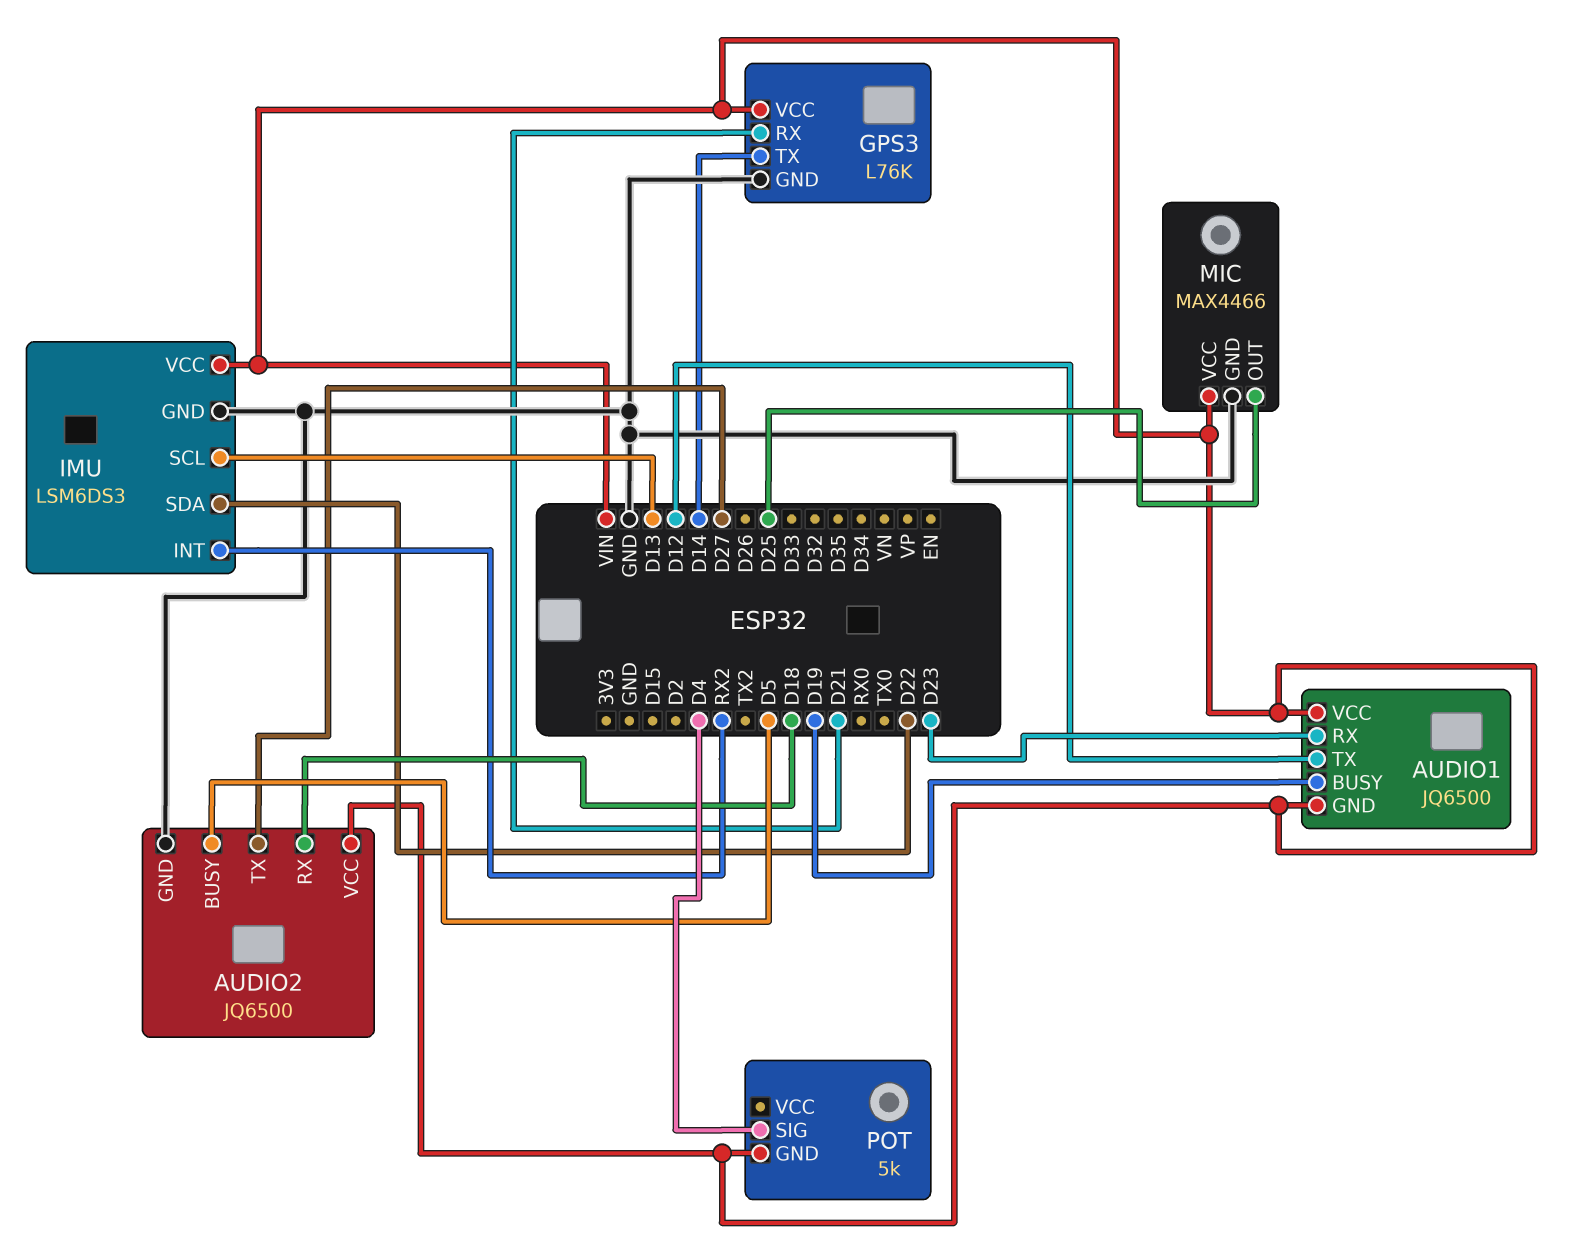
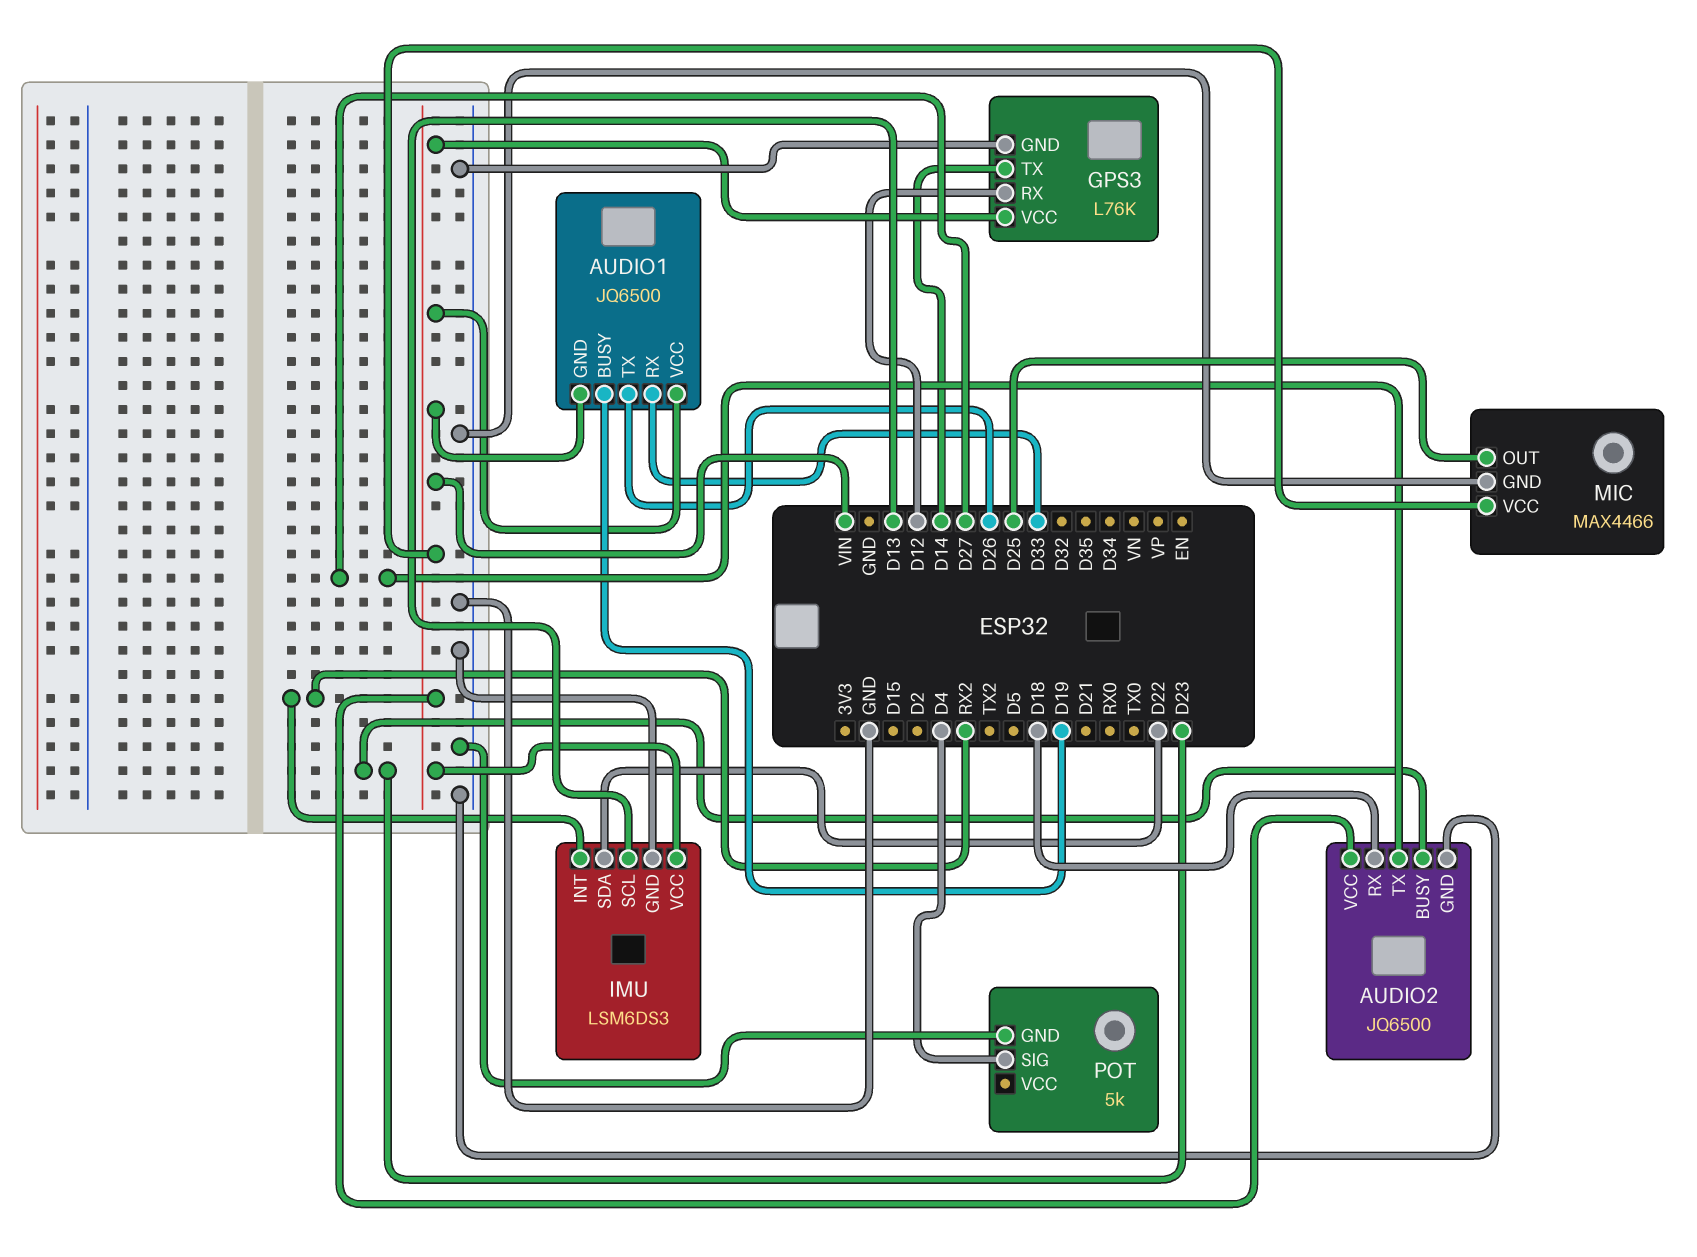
AUDIO1 pin RX: D23 -> D33
AUDIO1 pin TX: D12 -> D26
AUDIO2 pin BUSY: D5 -> D23
GPS3 pin RX: D21 -> D12
POT pin GND: VIN -> GND

